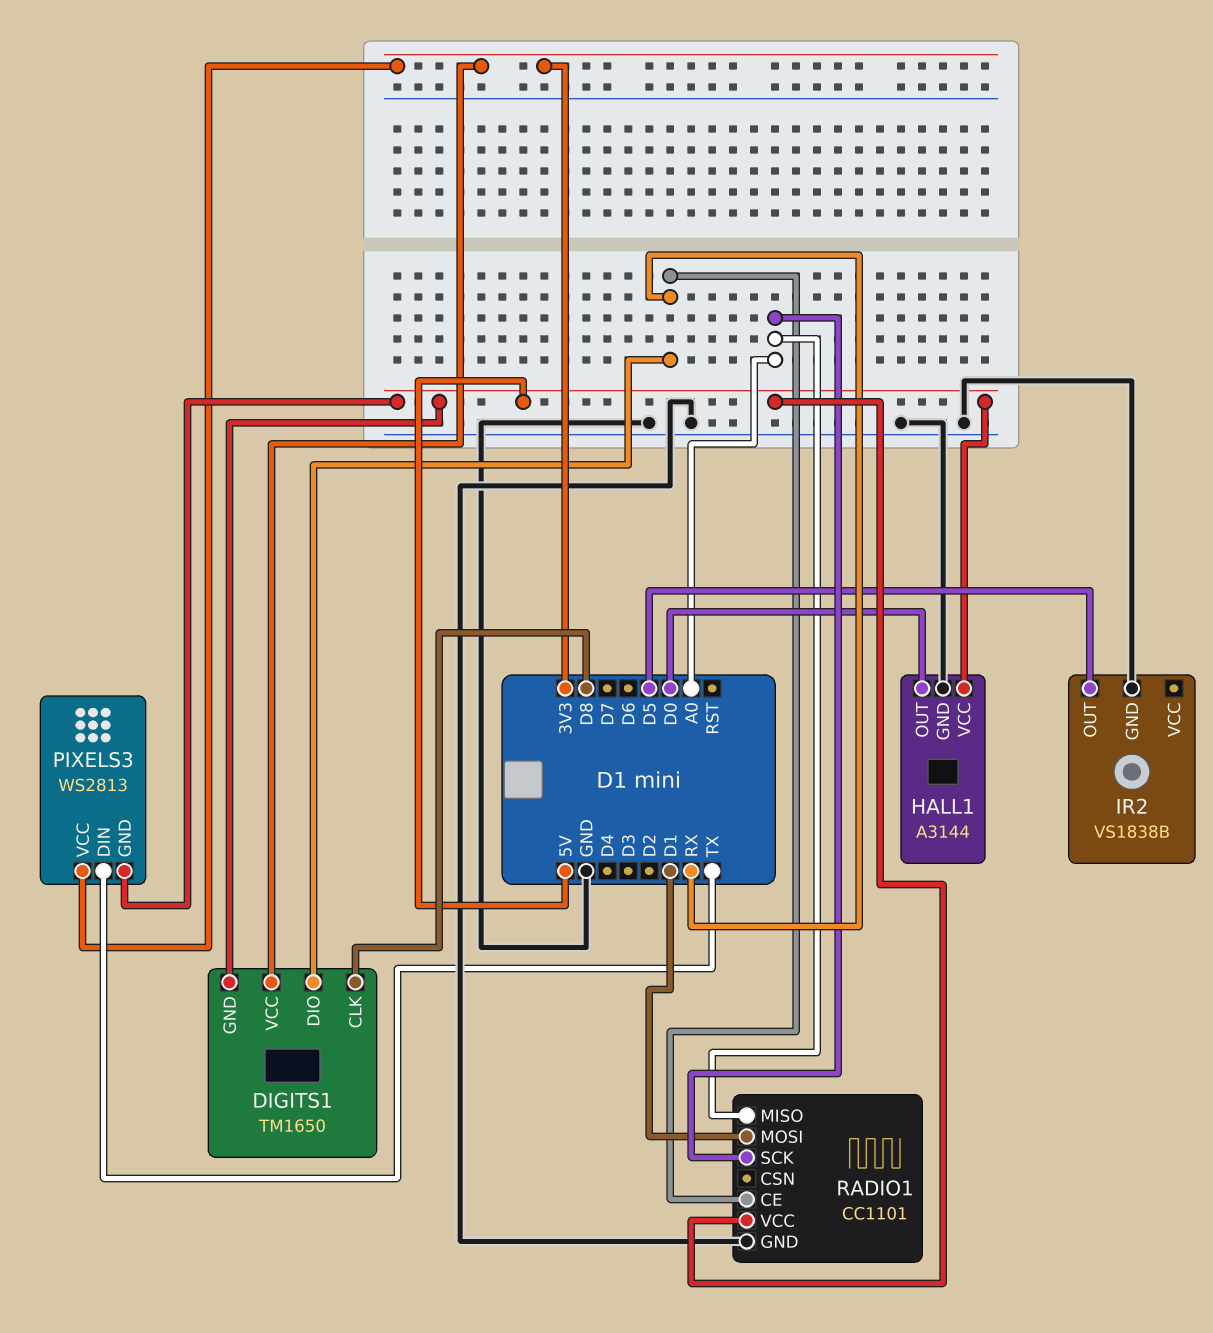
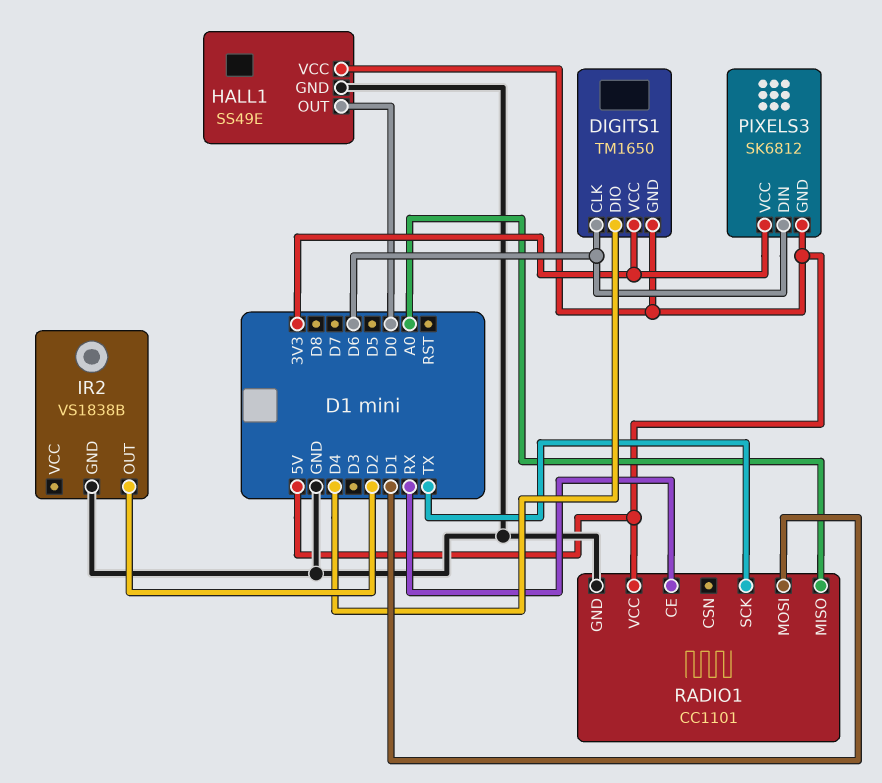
DIGITS1 pin CLK: D8 -> D6
DIGITS1 pin DIO: RX -> D4
HALL1: A3144 -> SS49E
IR2 pin OUT: D5 -> D2
PIXELS3: WS2813 -> SK6812
PIXELS3 pin DIN: TX -> D6
RADIO1 pin SCK: A0 -> TX

